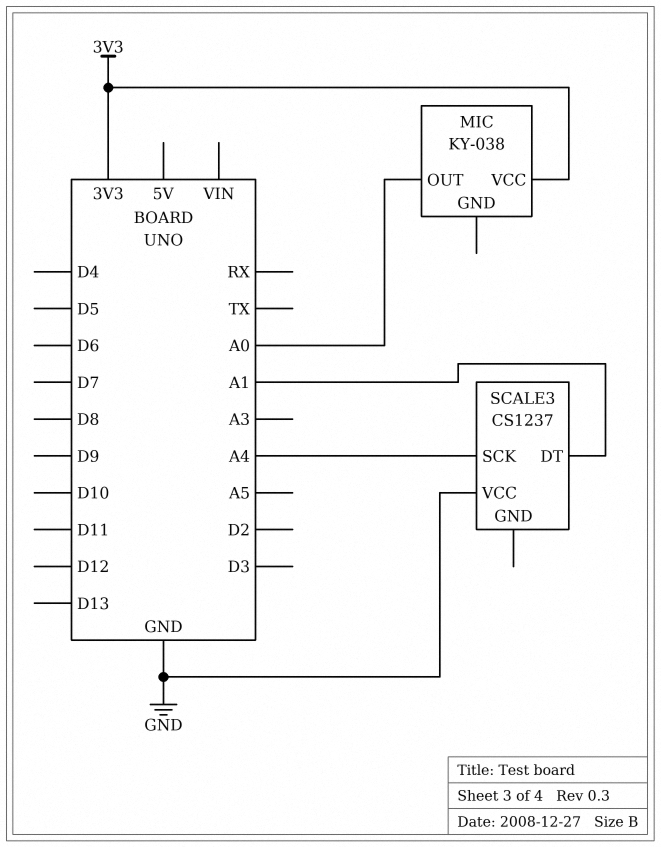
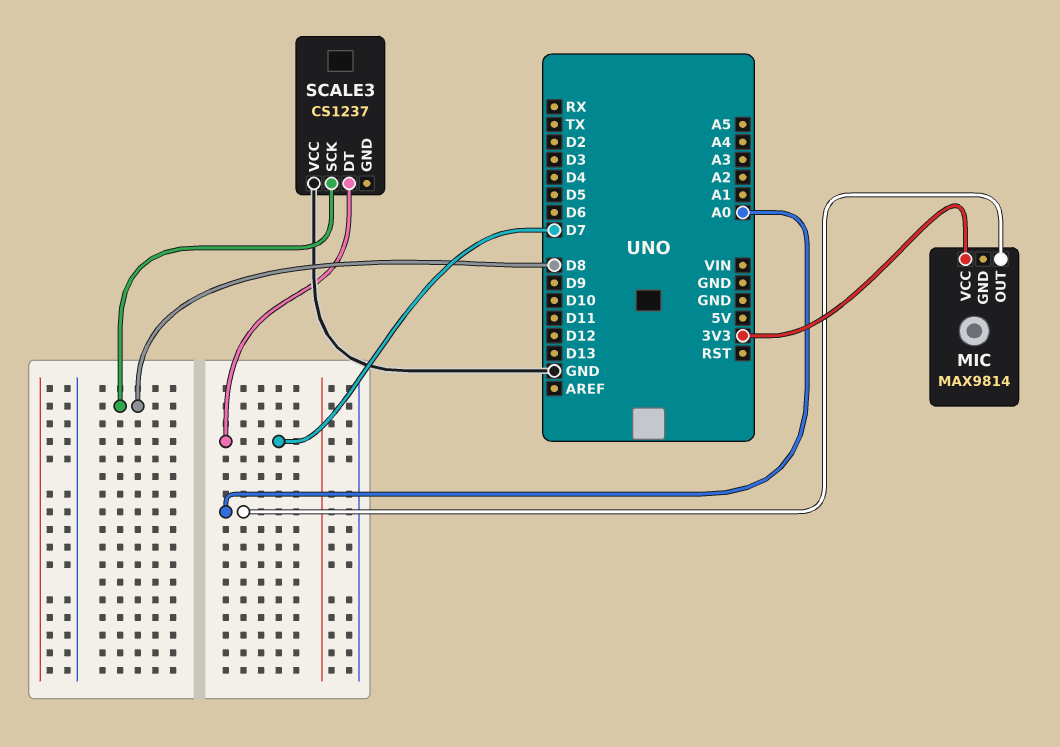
MIC: KY-038 -> MAX9814
SCALE3 pin DT: A1 -> D7
SCALE3 pin SCK: A4 -> D8

